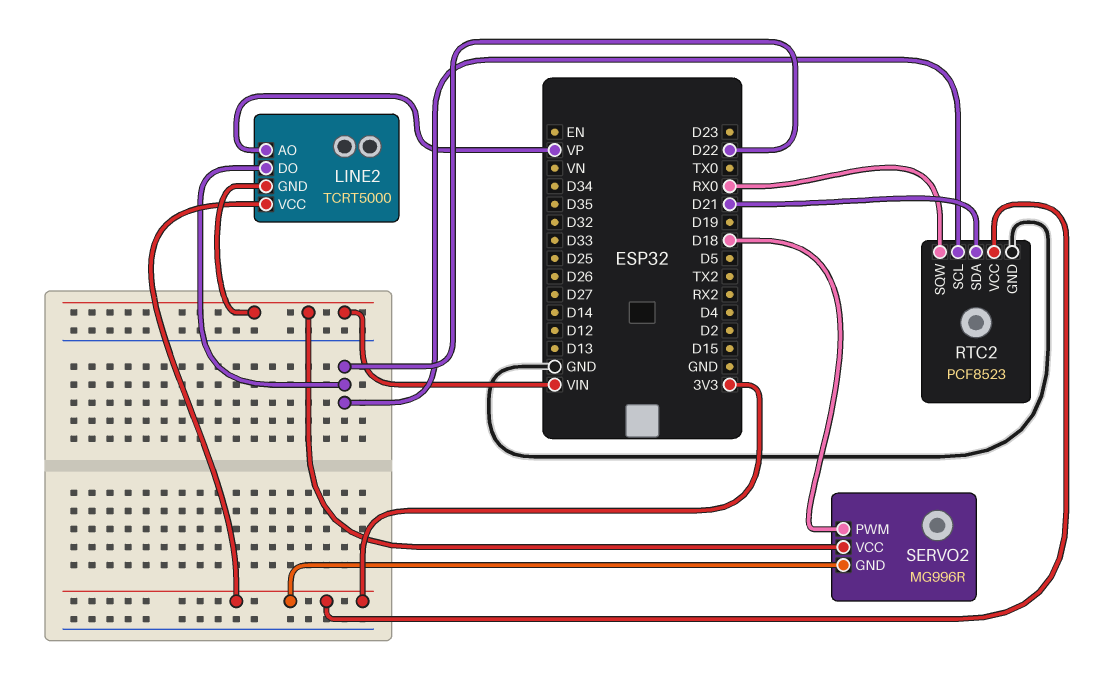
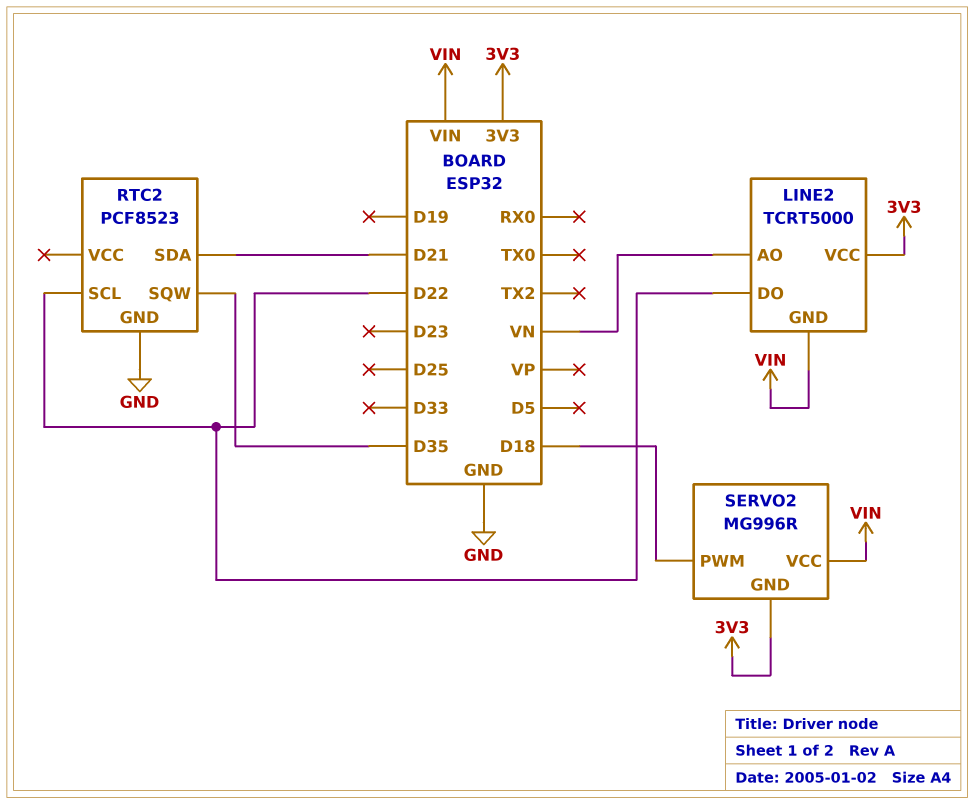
LINE2 pin AO: VP -> VN
RTC2 pin SQW: RX0 -> D35
RTC2 pin VCC: 3V3 -> none

